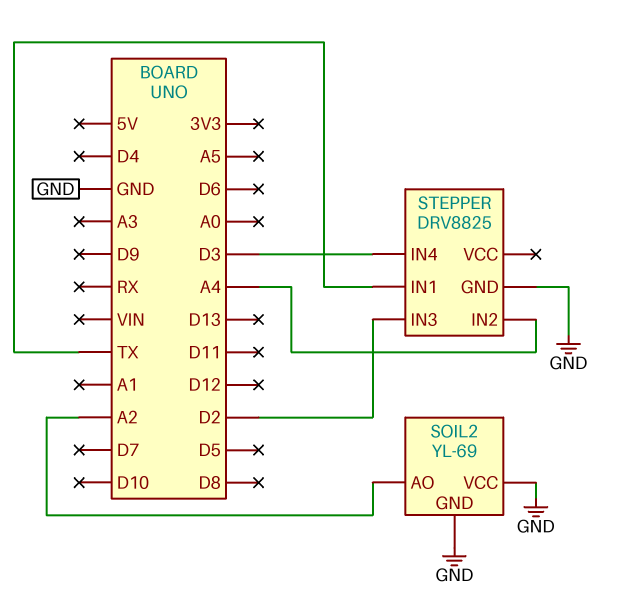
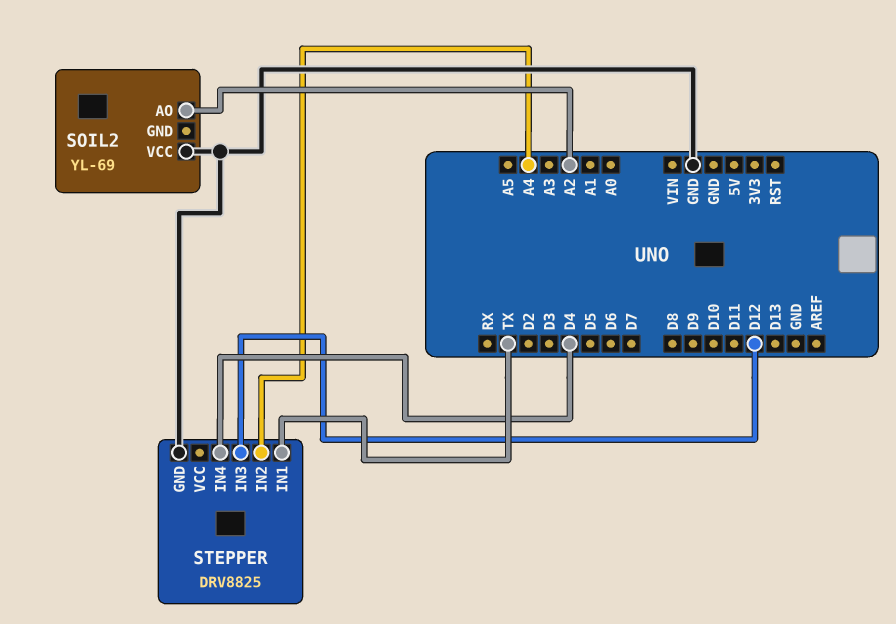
SOIL2 pin GND: GND -> none
STEPPER pin IN3: D2 -> D12
STEPPER pin IN4: D3 -> D4

